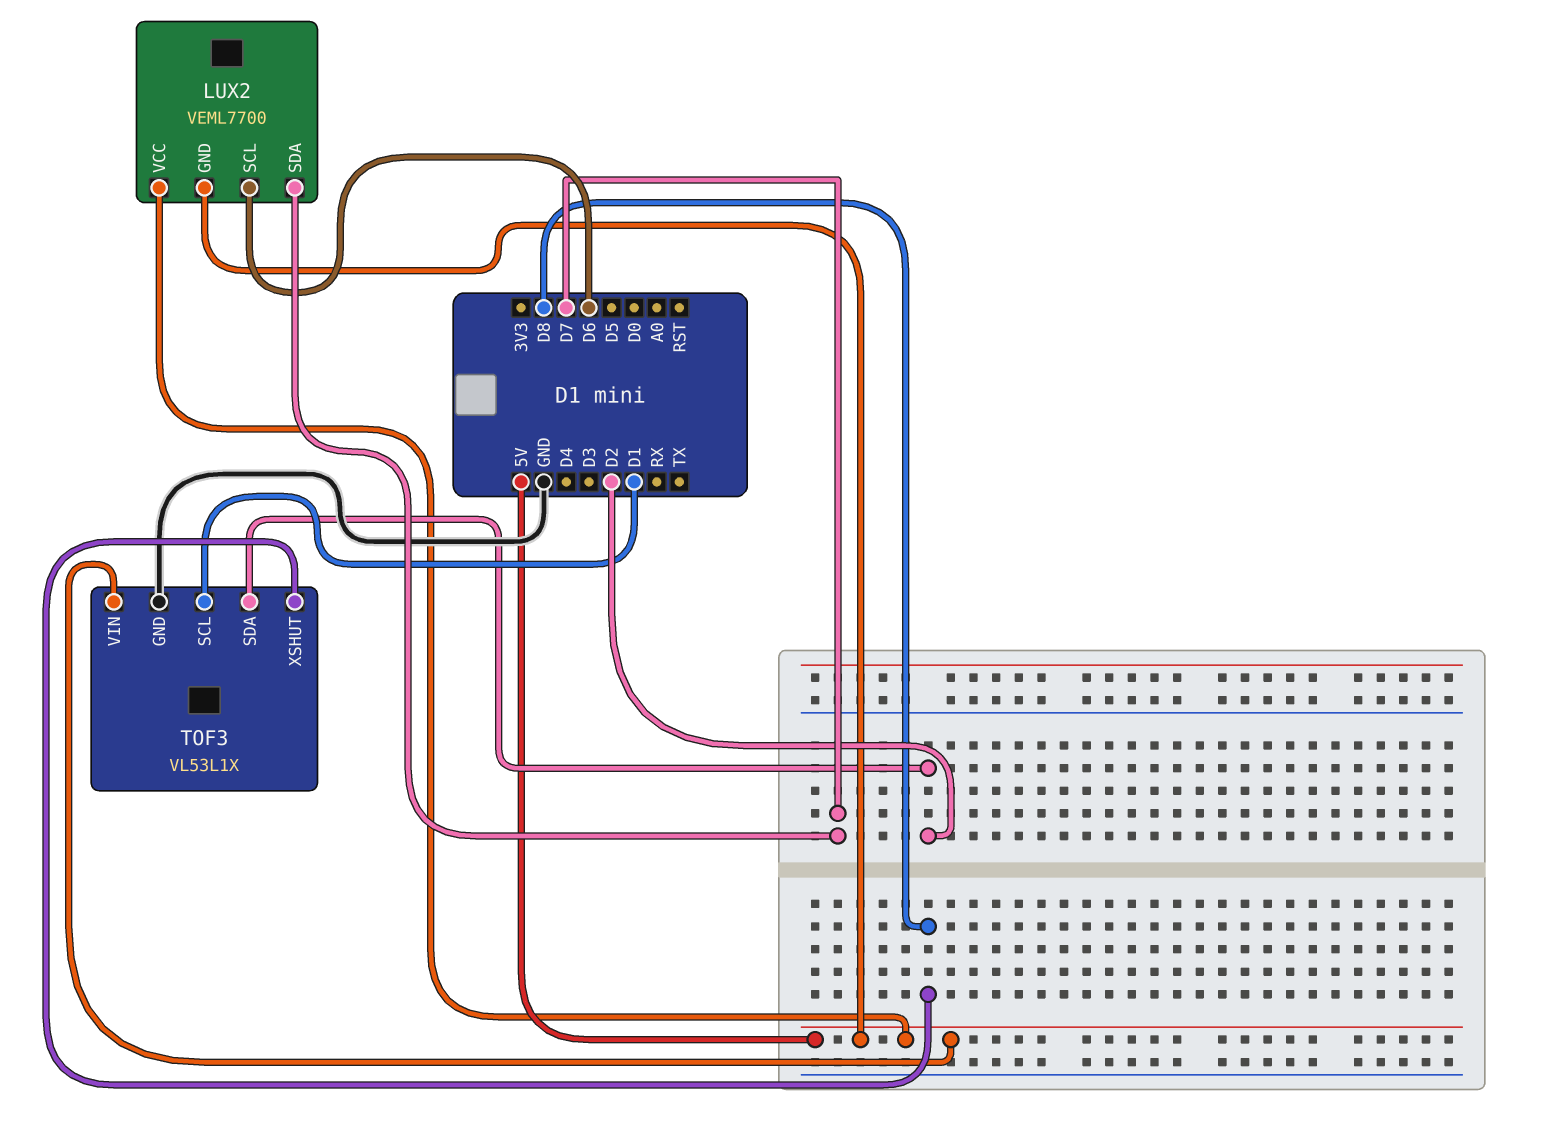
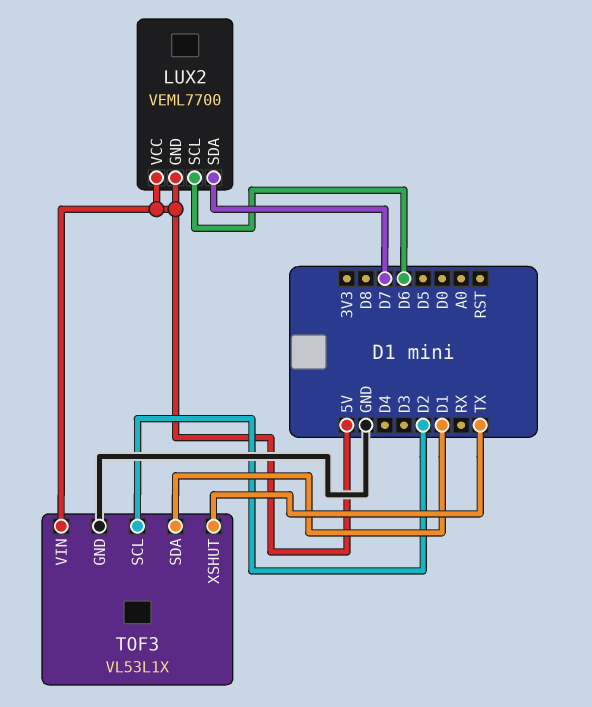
TOF3 pin SCL: D1 -> D2
TOF3 pin SDA: D2 -> D1
TOF3 pin XSHUT: D8 -> TX

